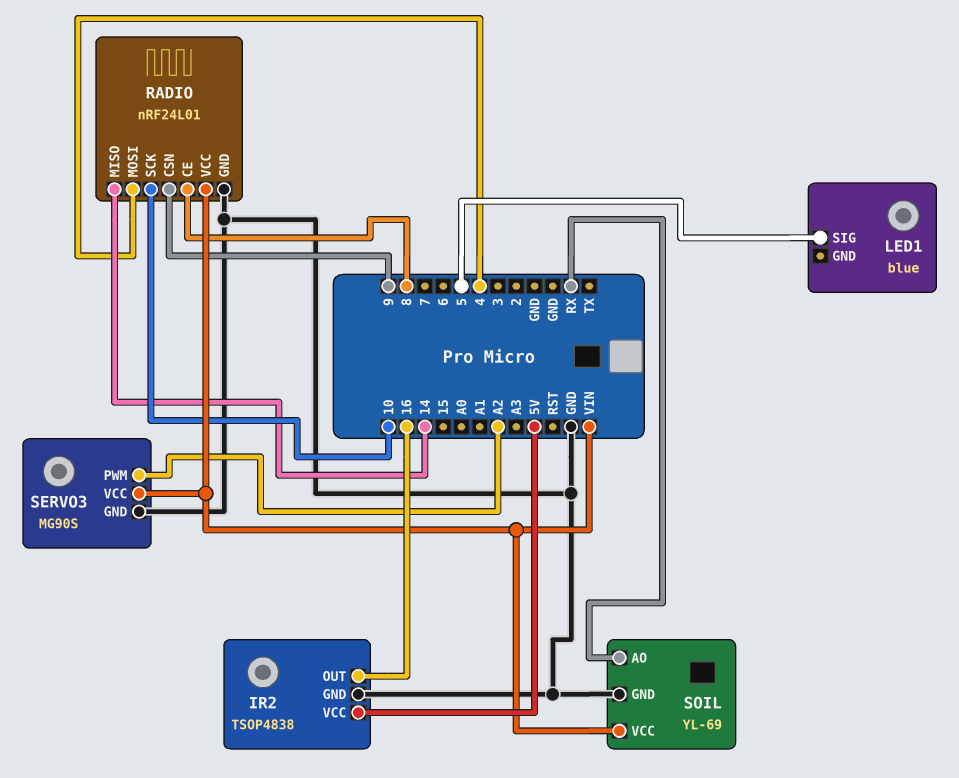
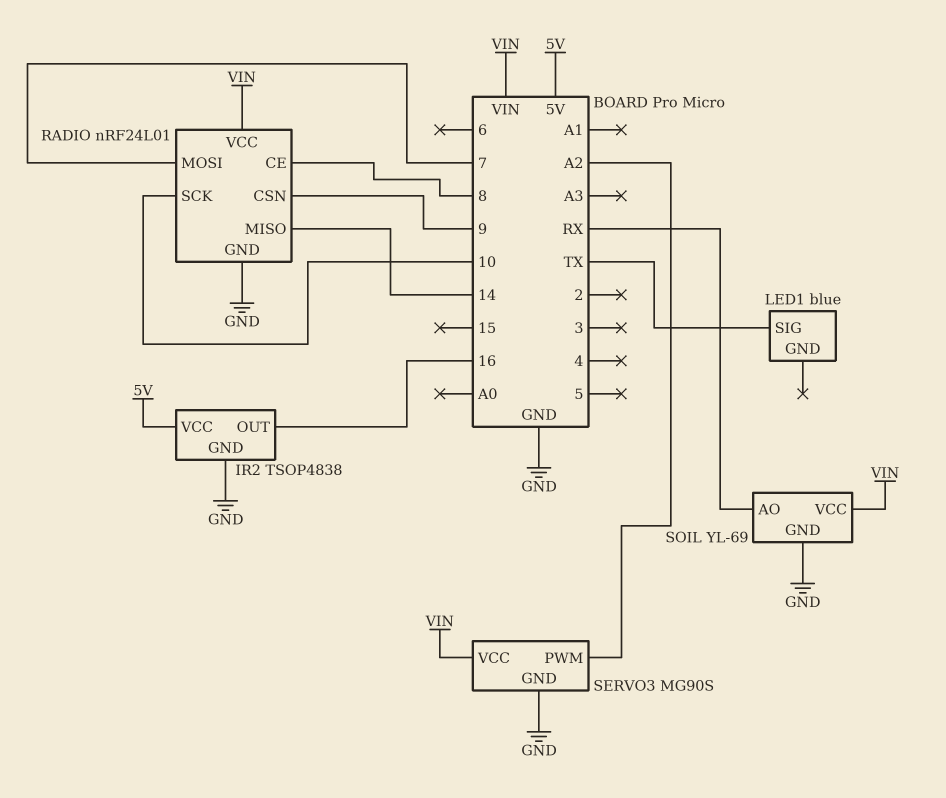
LED1 pin SIG: 5 -> TX
RADIO pin MOSI: 4 -> 7

